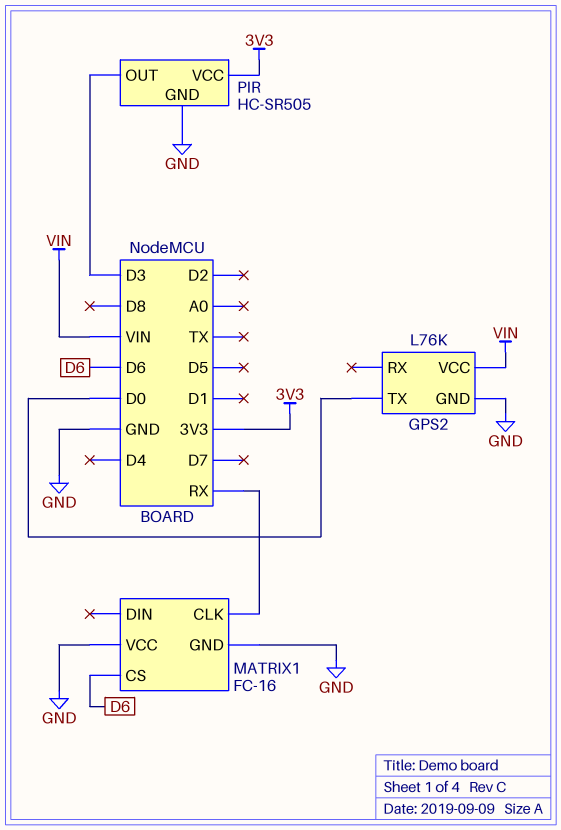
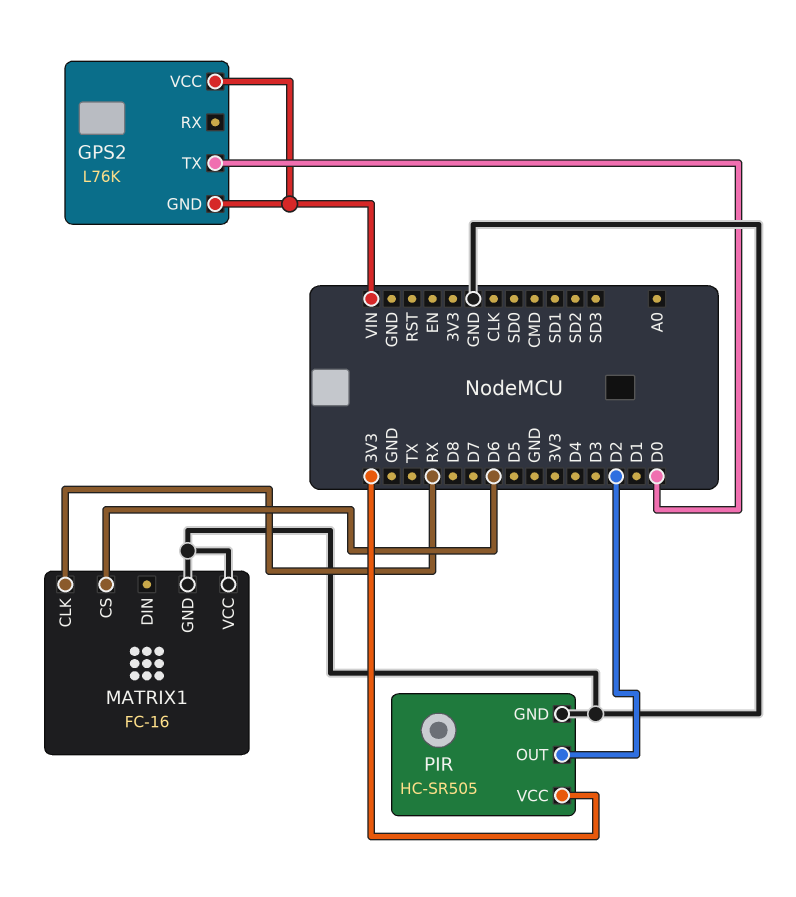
GPS2 pin GND: GND -> VIN
PIR pin OUT: D3 -> D2

